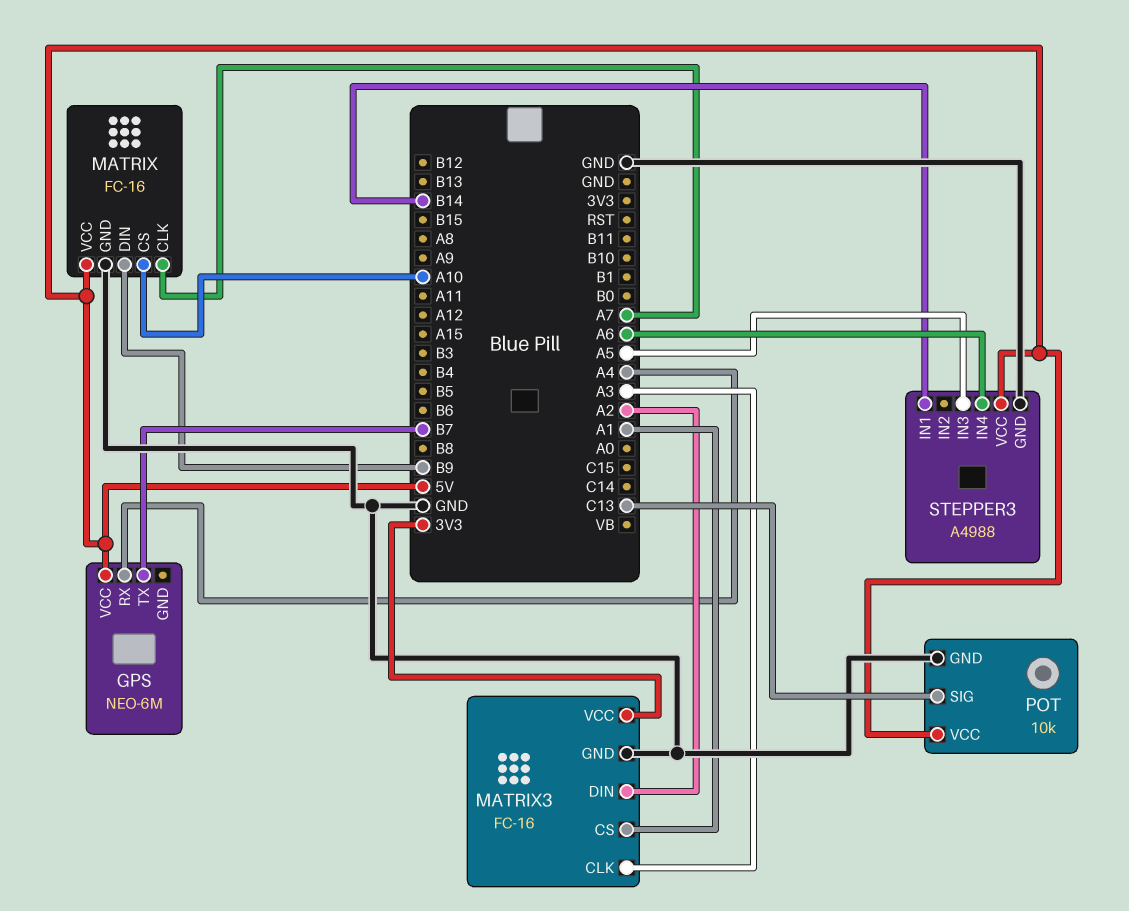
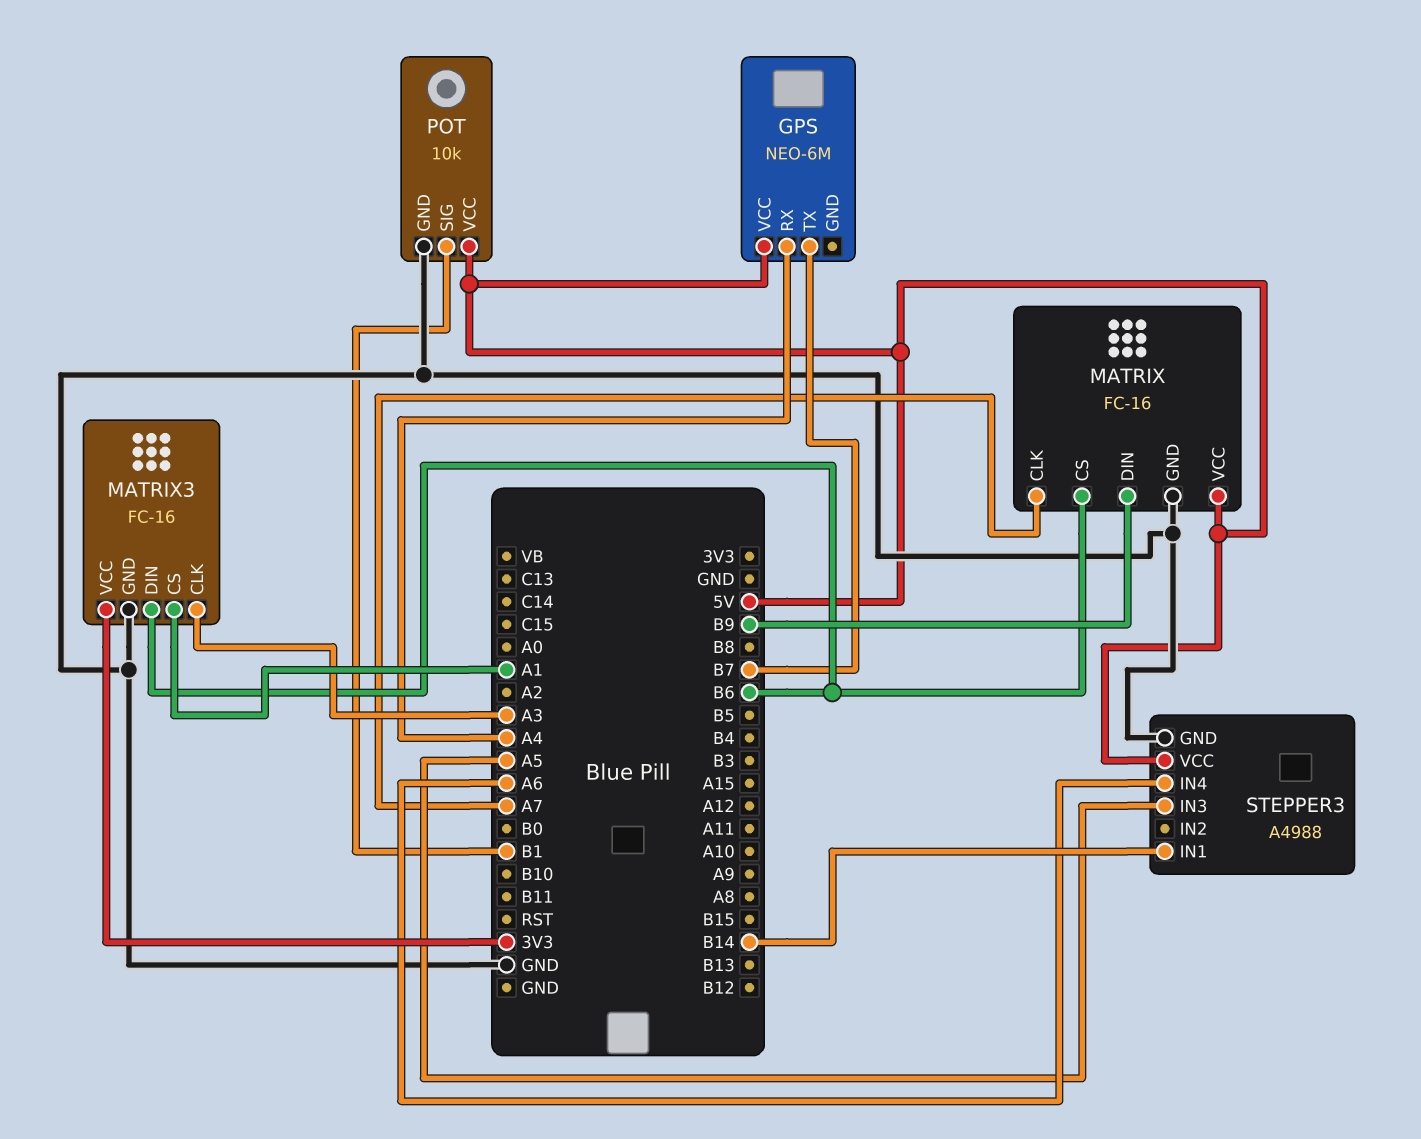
MATRIX pin CS: A10 -> B6
MATRIX3 pin DIN: A2 -> B6
POT pin SIG: C13 -> B1

